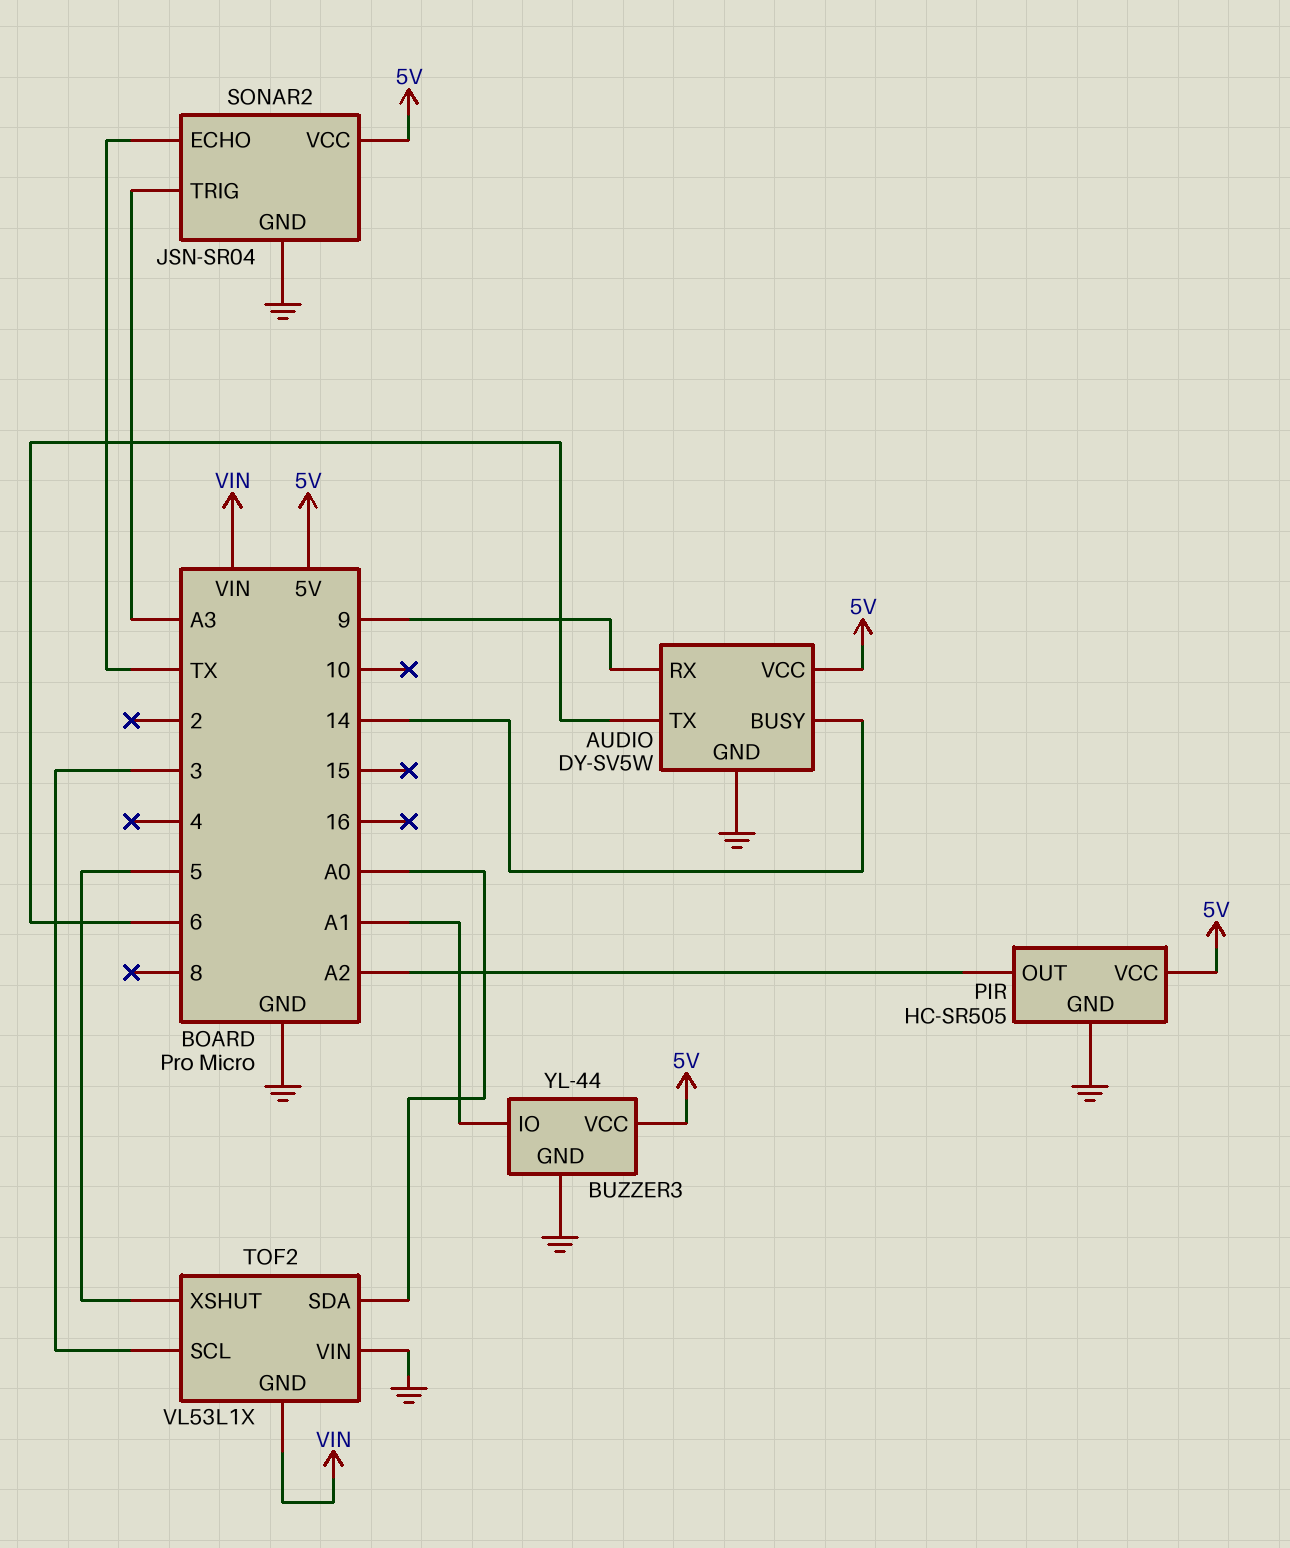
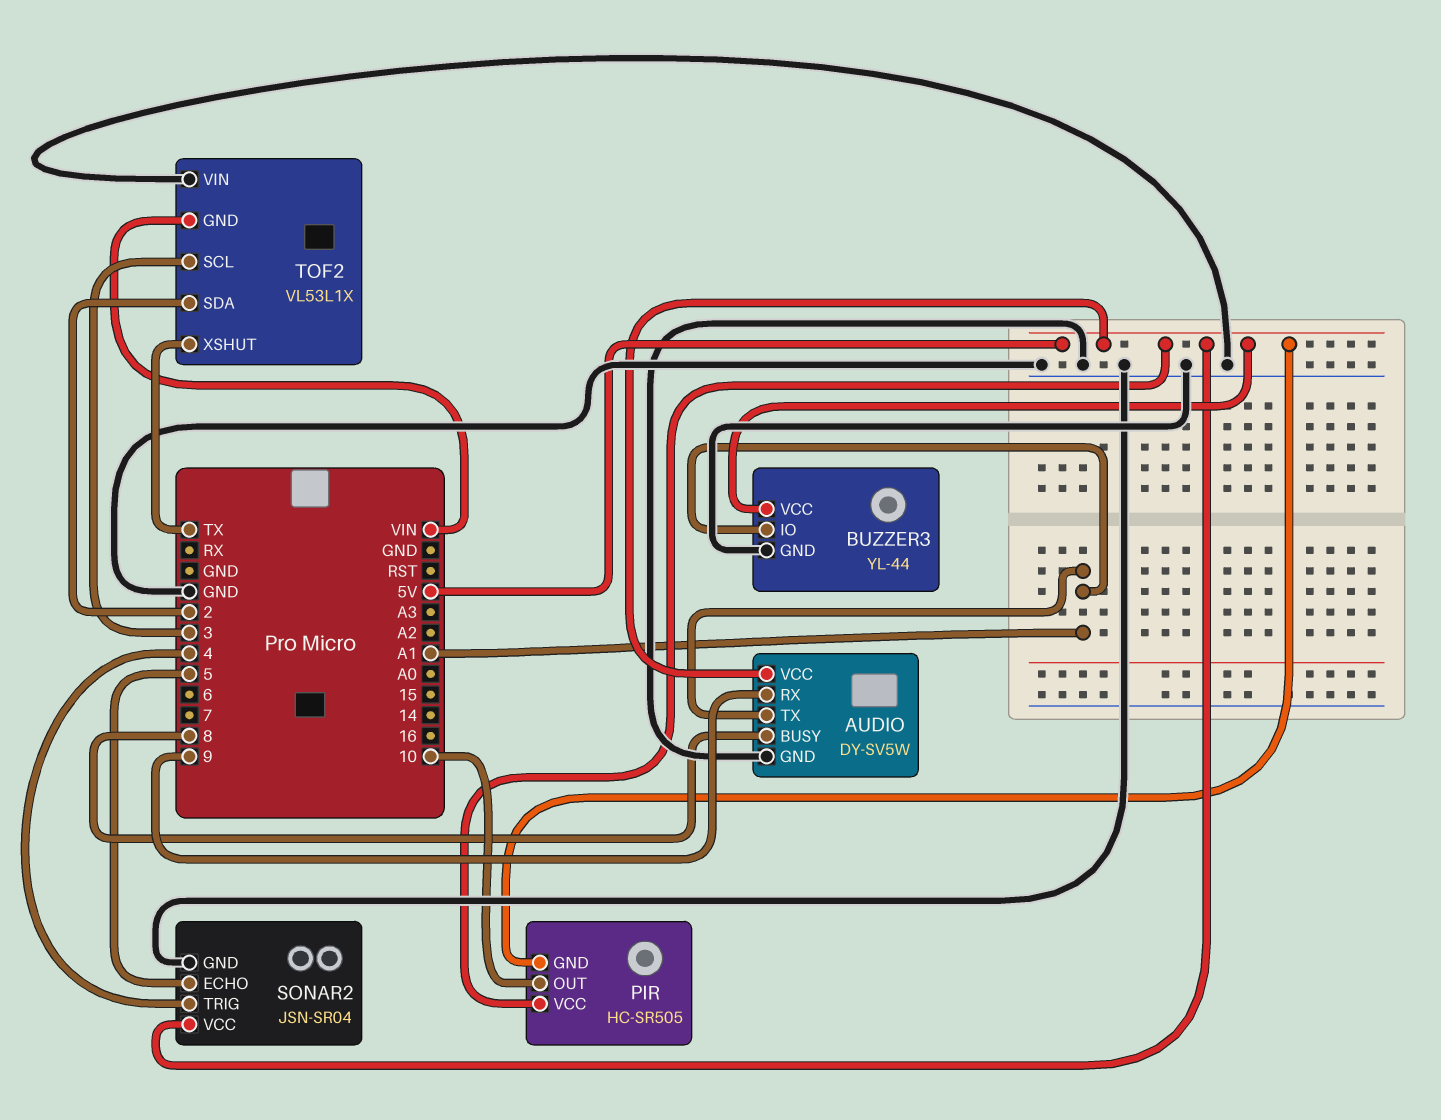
AUDIO pin BUSY: 14 -> 8
AUDIO pin TX: 6 -> A1
PIR pin GND: GND -> 5V
PIR pin OUT: A2 -> 10
SONAR2 pin ECHO: TX -> 5
SONAR2 pin TRIG: A3 -> 4
TOF2 pin SDA: A0 -> 2
TOF2 pin XSHUT: 5 -> TX

